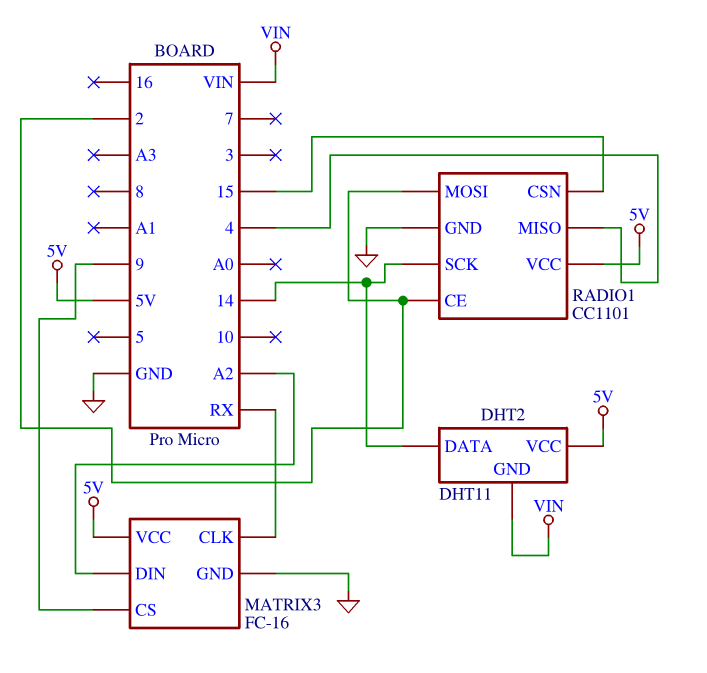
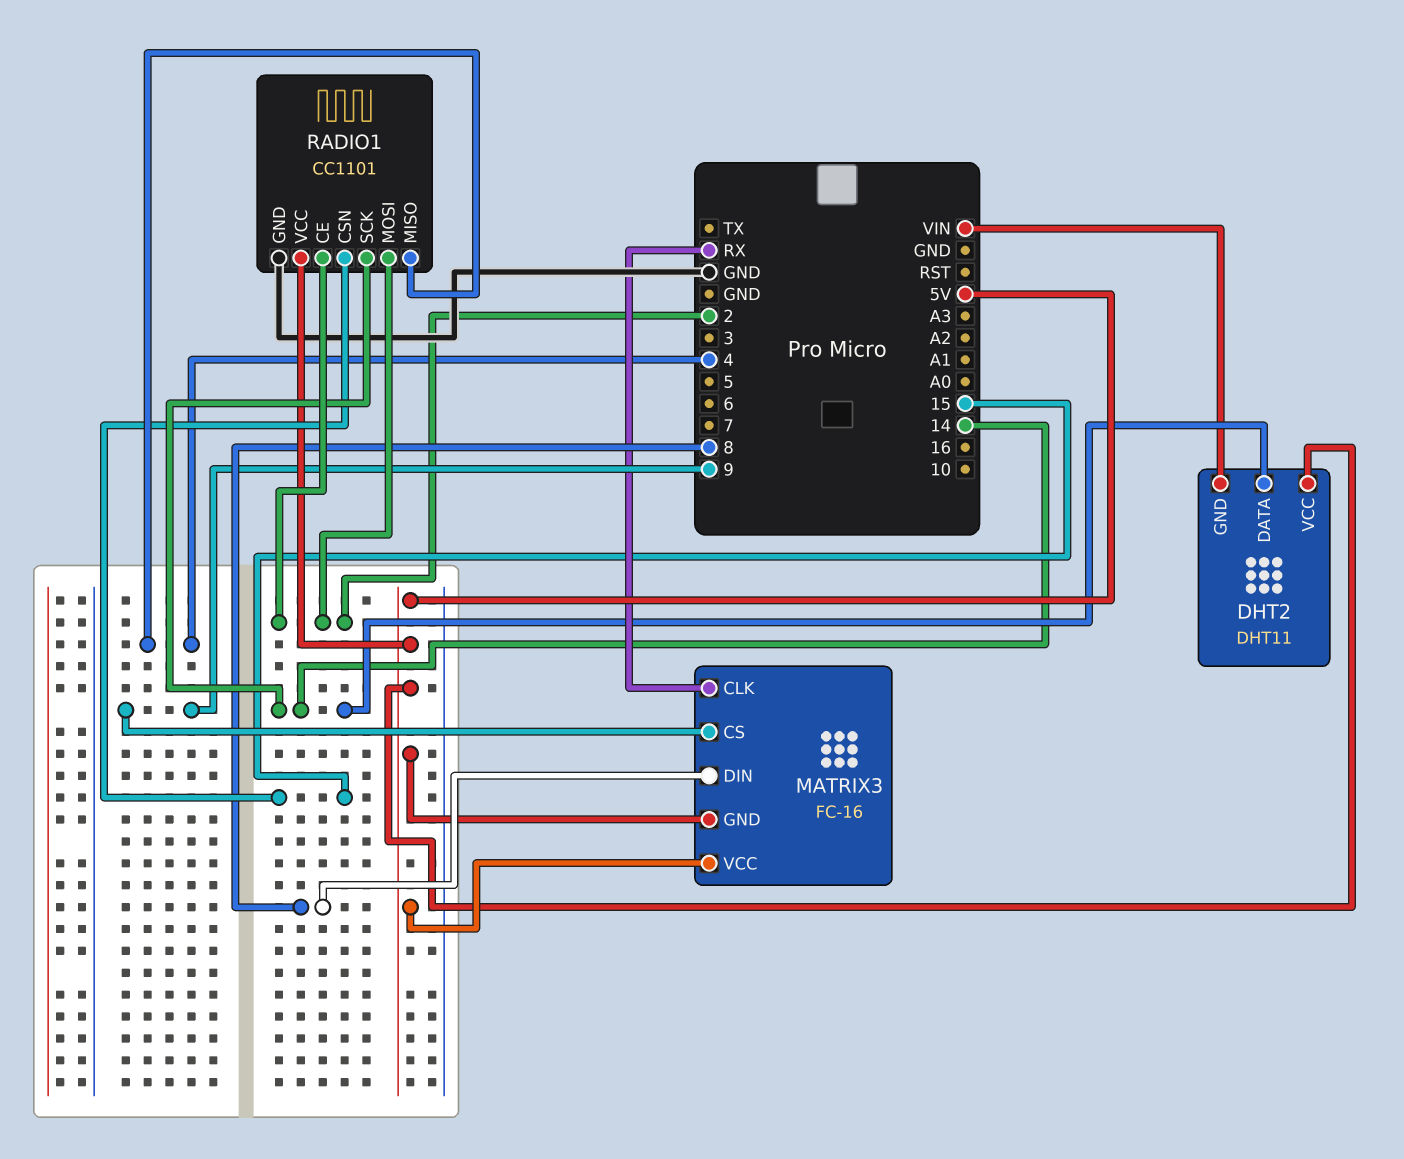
MATRIX3 pin DIN: A2 -> 8
MATRIX3 pin GND: GND -> 5V

